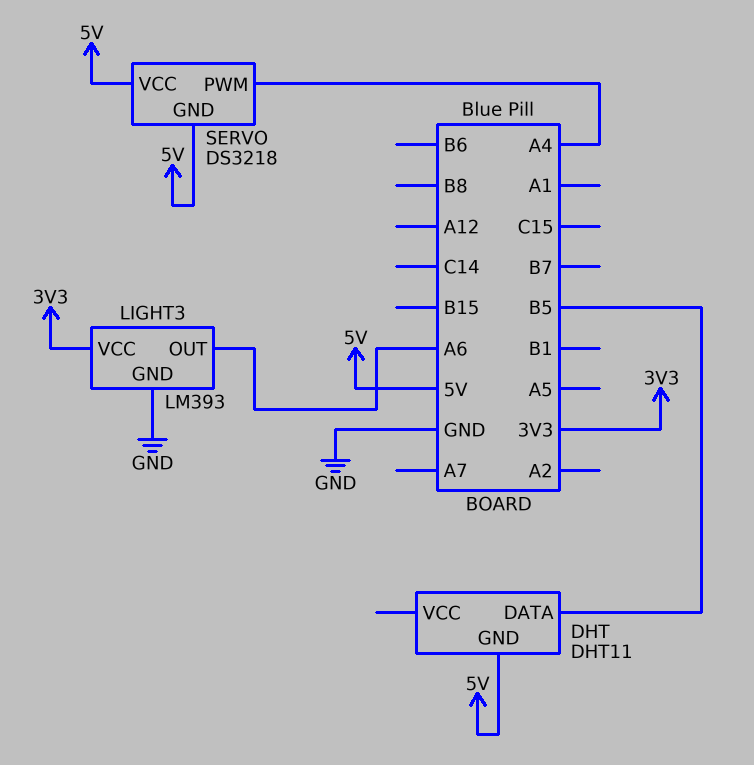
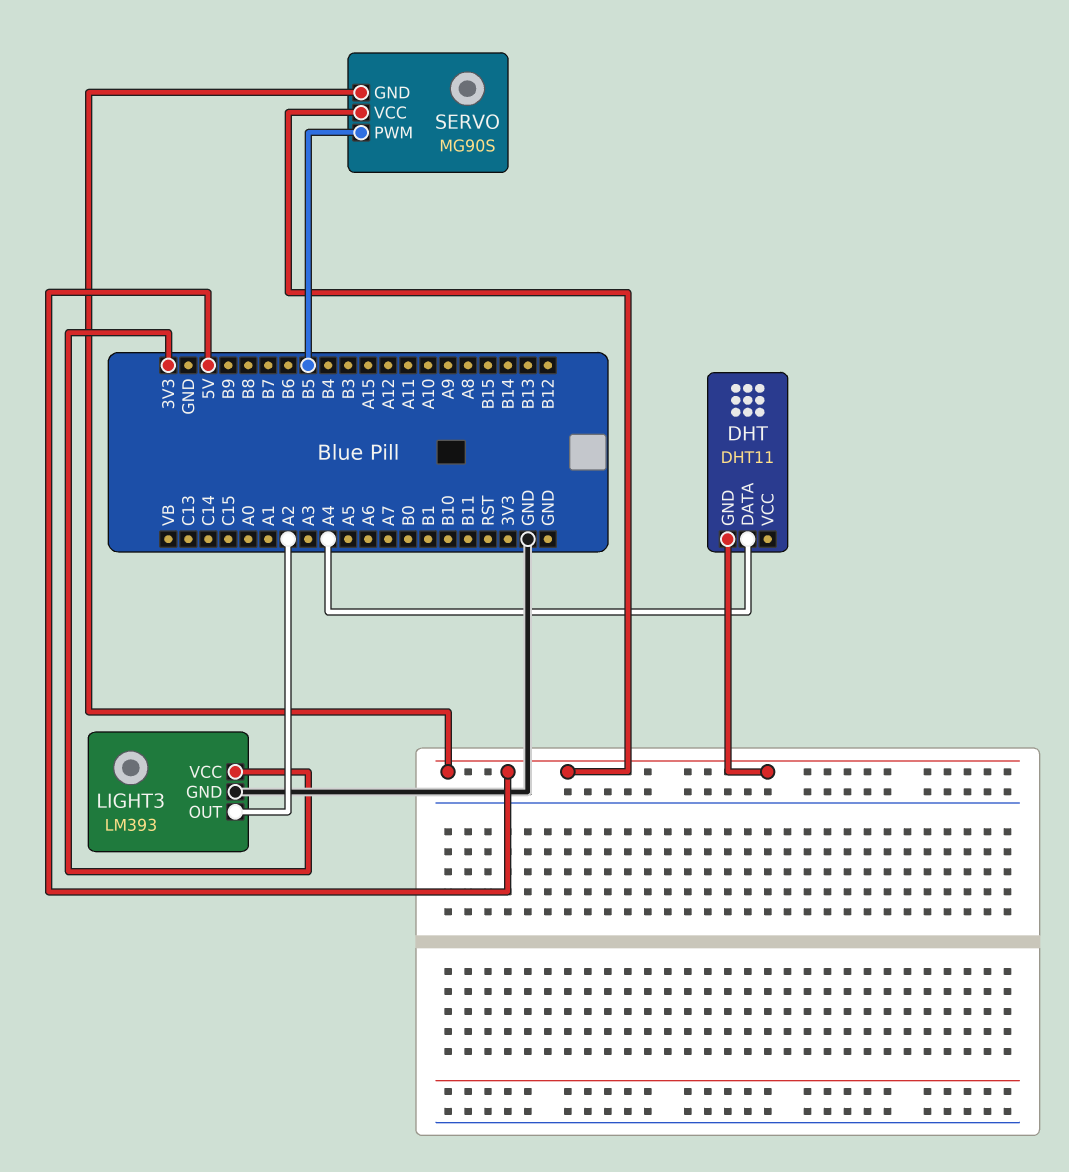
DHT pin DATA: B5 -> A4
LIGHT3 pin OUT: A6 -> A2
SERVO: DS3218 -> MG90S
SERVO pin PWM: A4 -> B5

